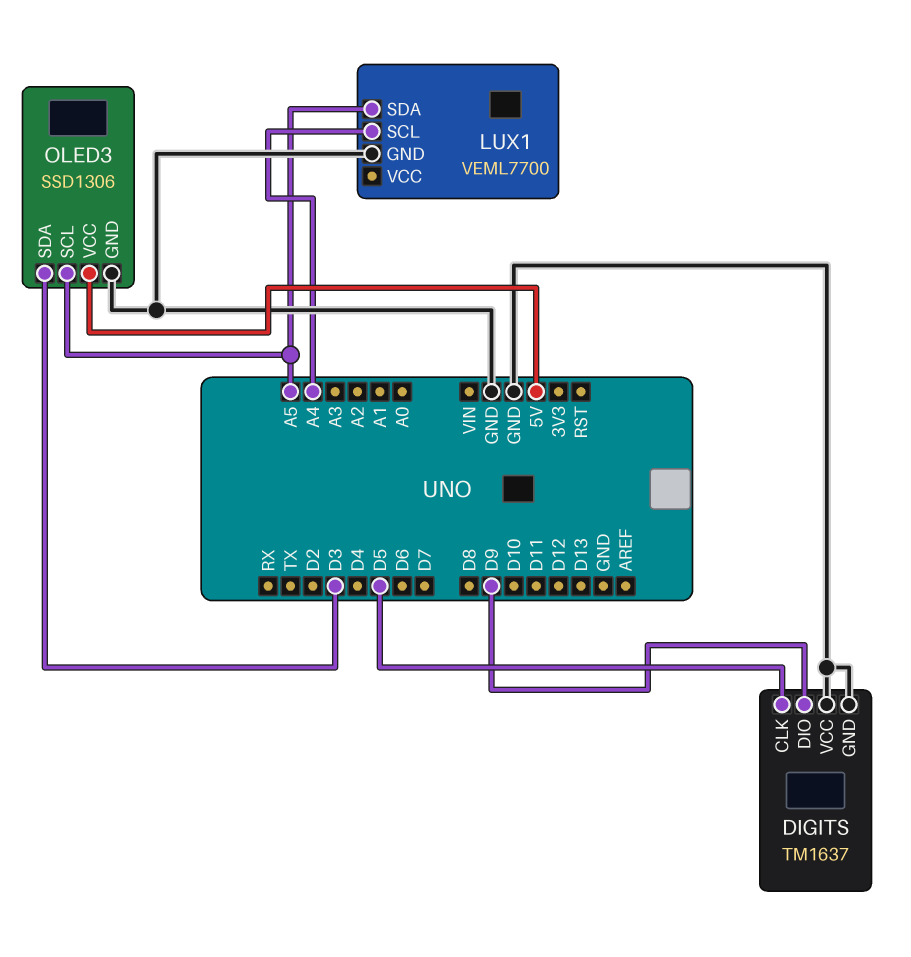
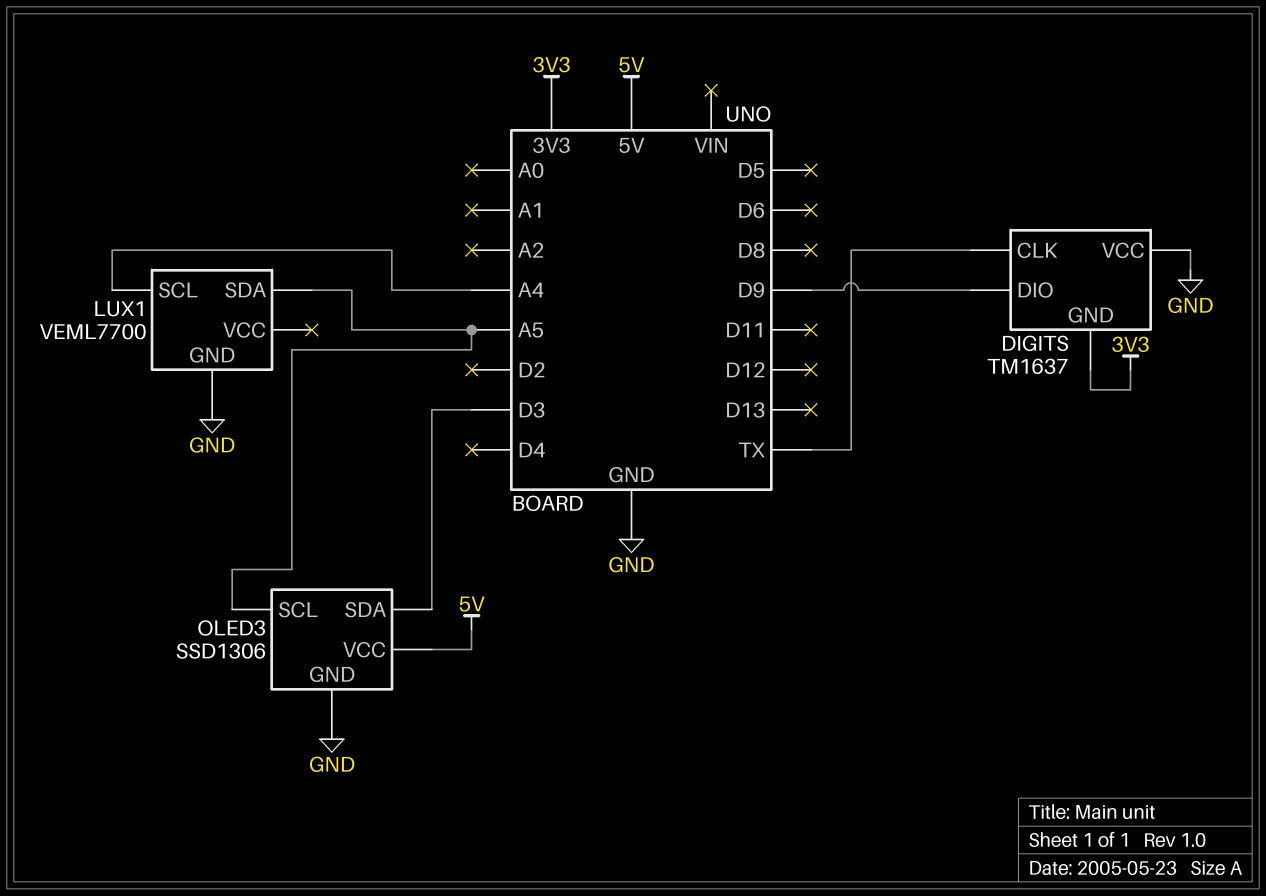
DIGITS pin CLK: D5 -> TX
DIGITS pin GND: GND -> 3V3

